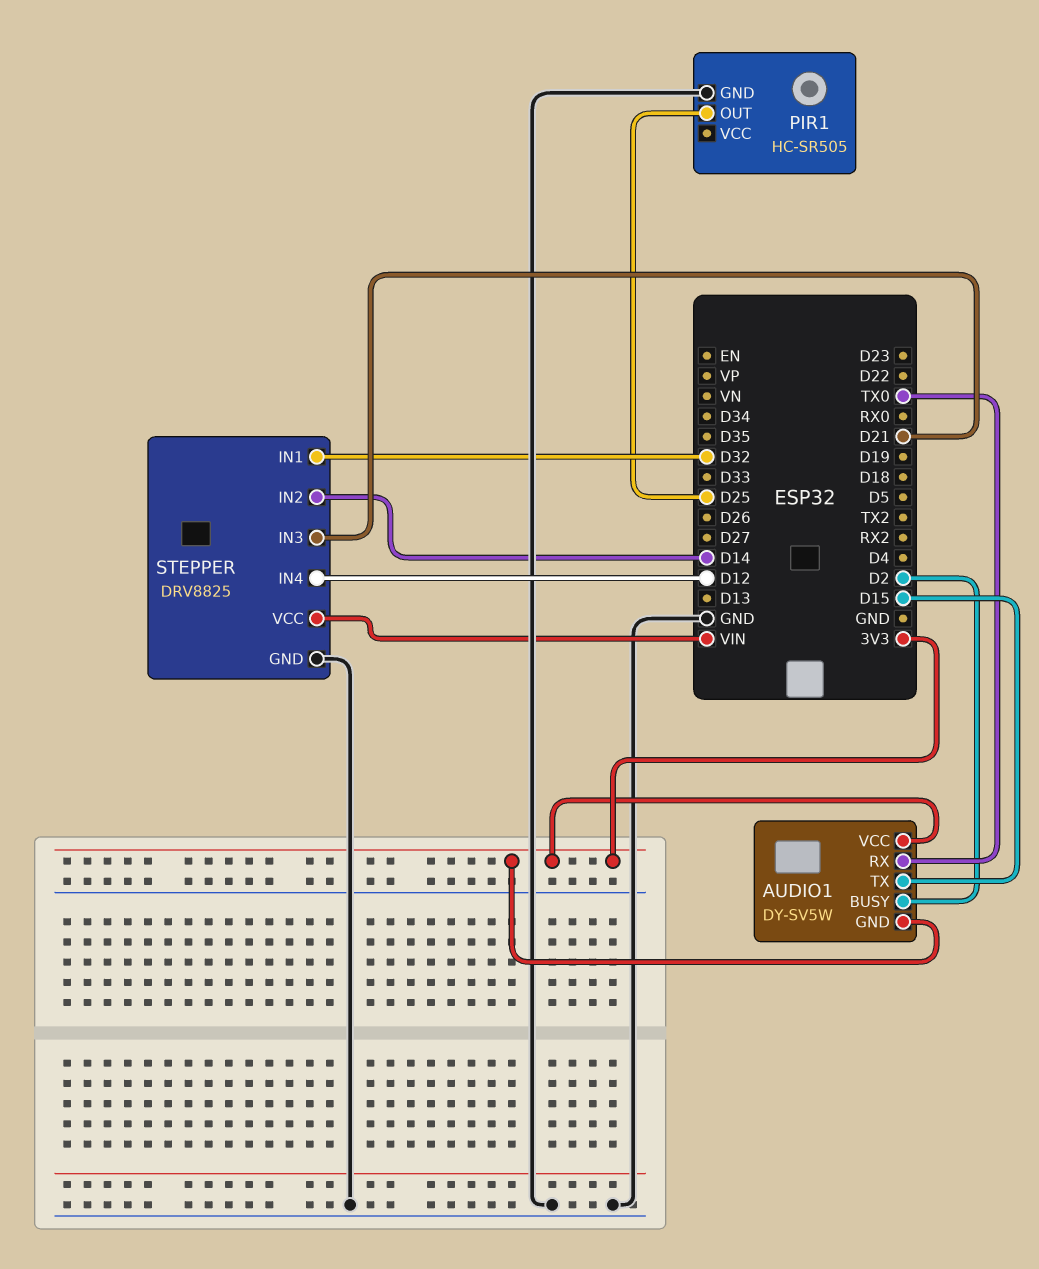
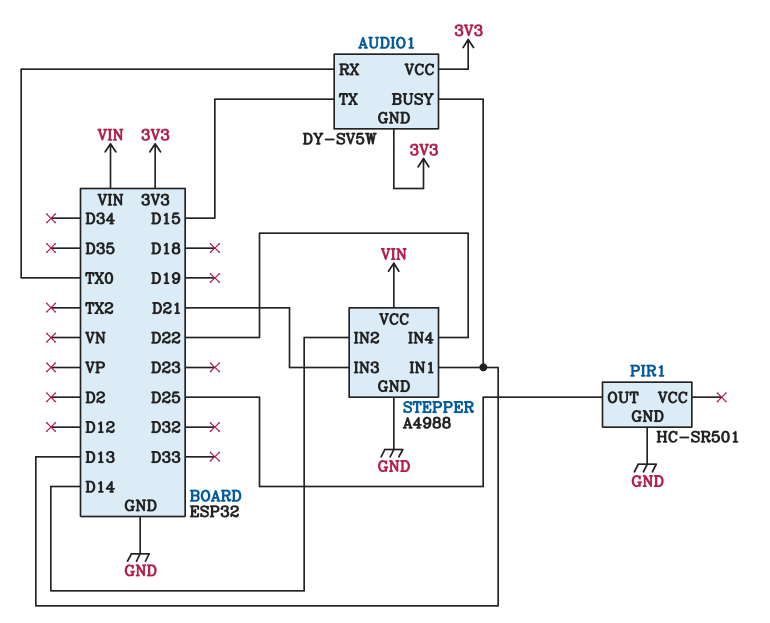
AUDIO1 pin BUSY: D2 -> D13
PIR1: HC-SR505 -> HC-SR501
STEPPER: DRV8825 -> A4988
STEPPER pin IN1: D32 -> D13
STEPPER pin IN4: D12 -> D22

